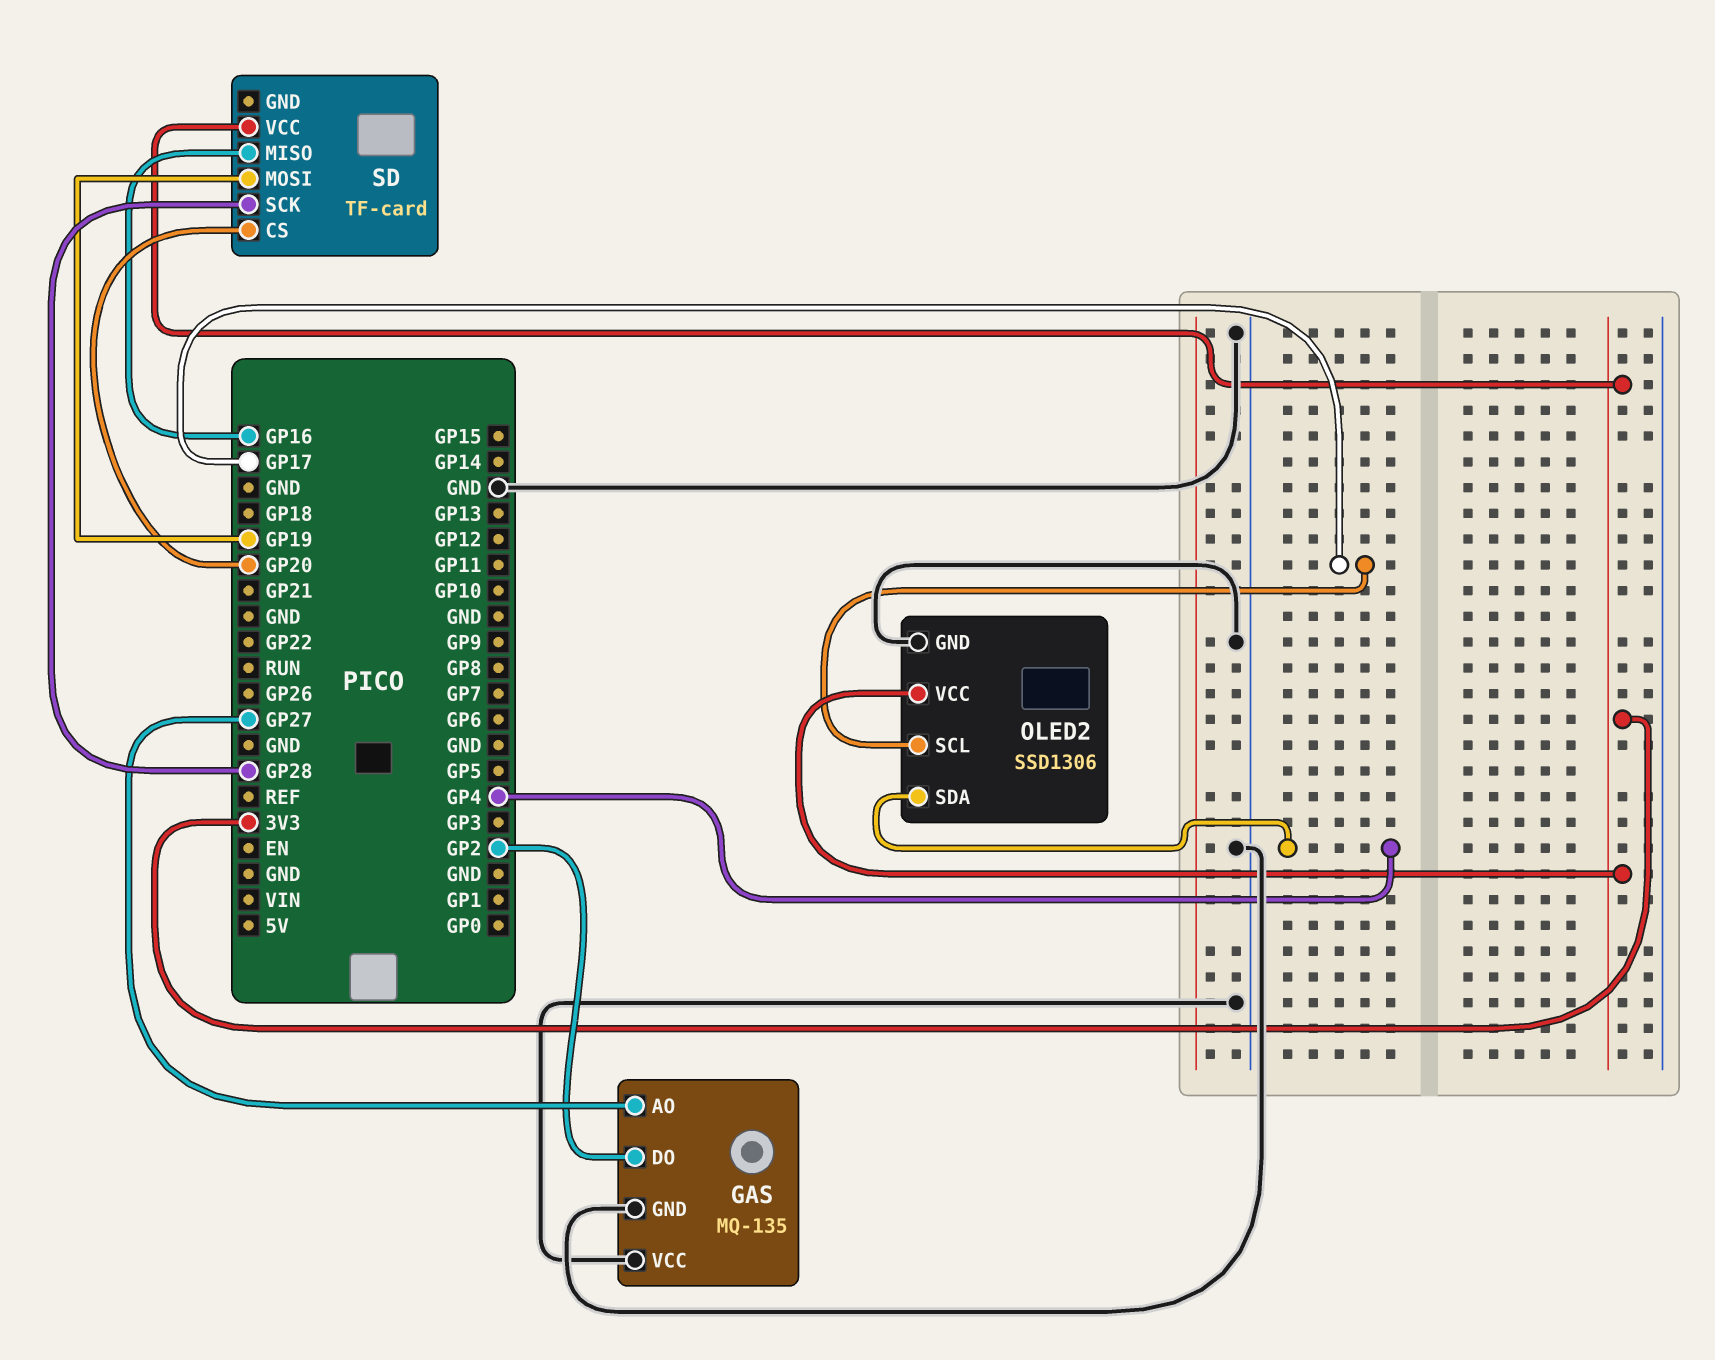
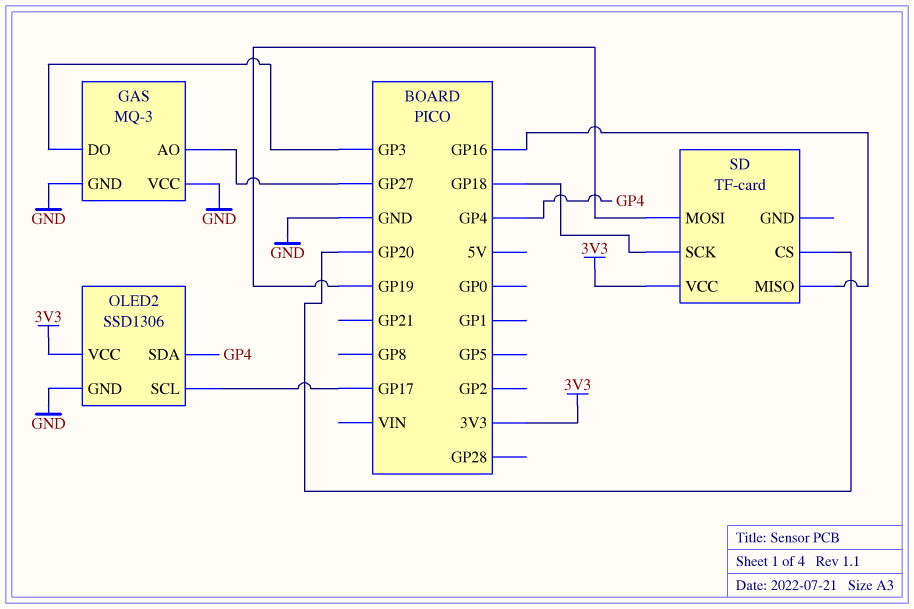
GAS: MQ-135 -> MQ-3
GAS pin DO: GP2 -> GP3
SD pin SCK: GP28 -> GP18

